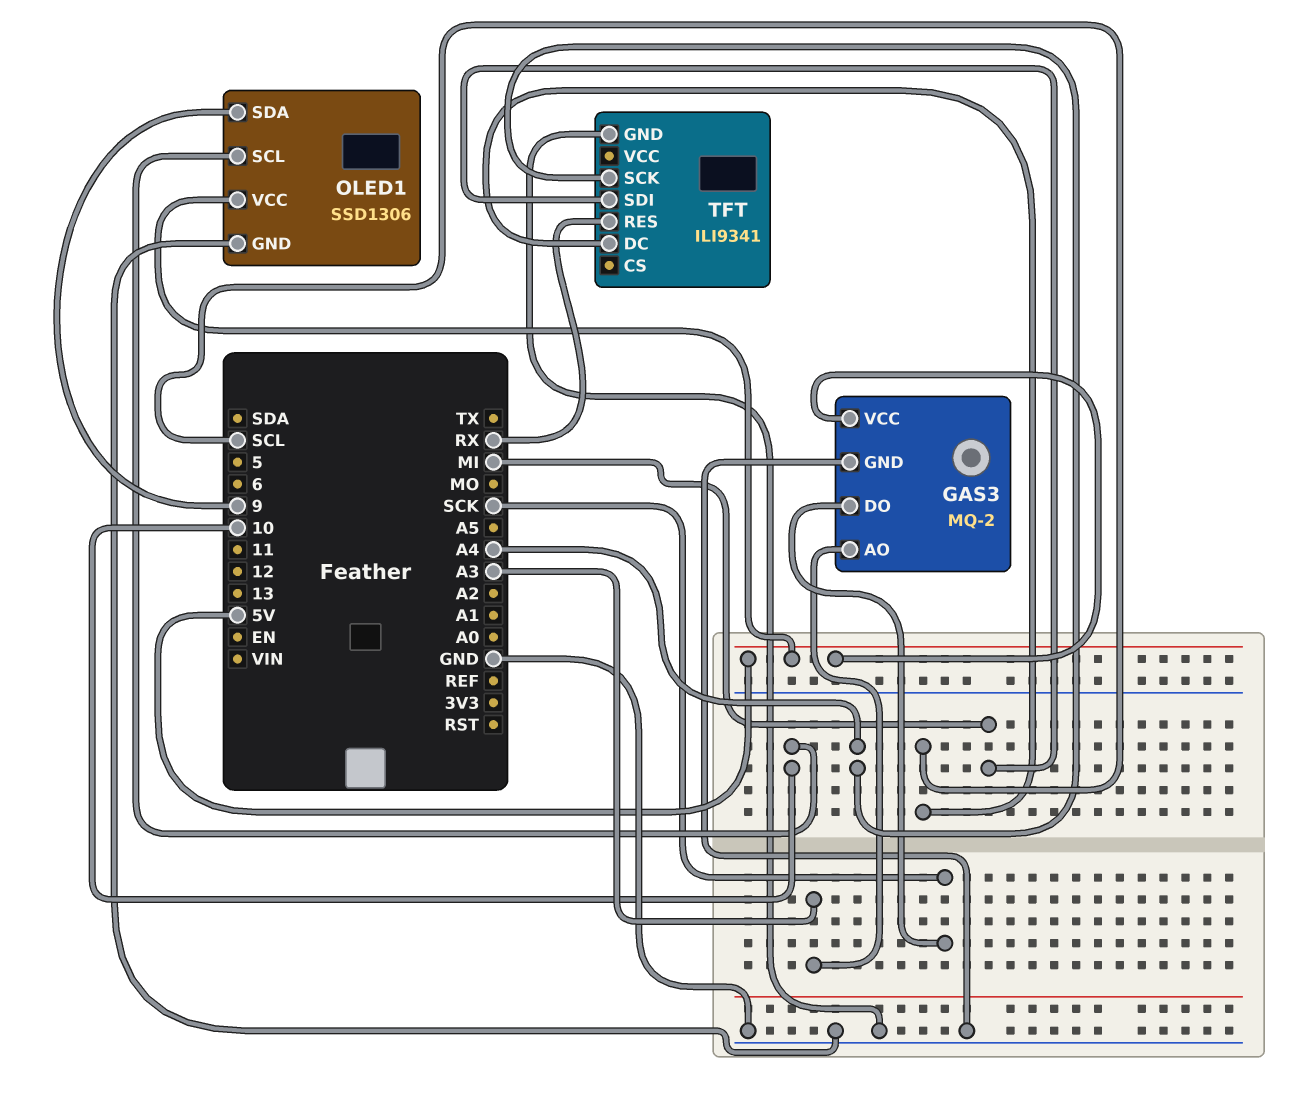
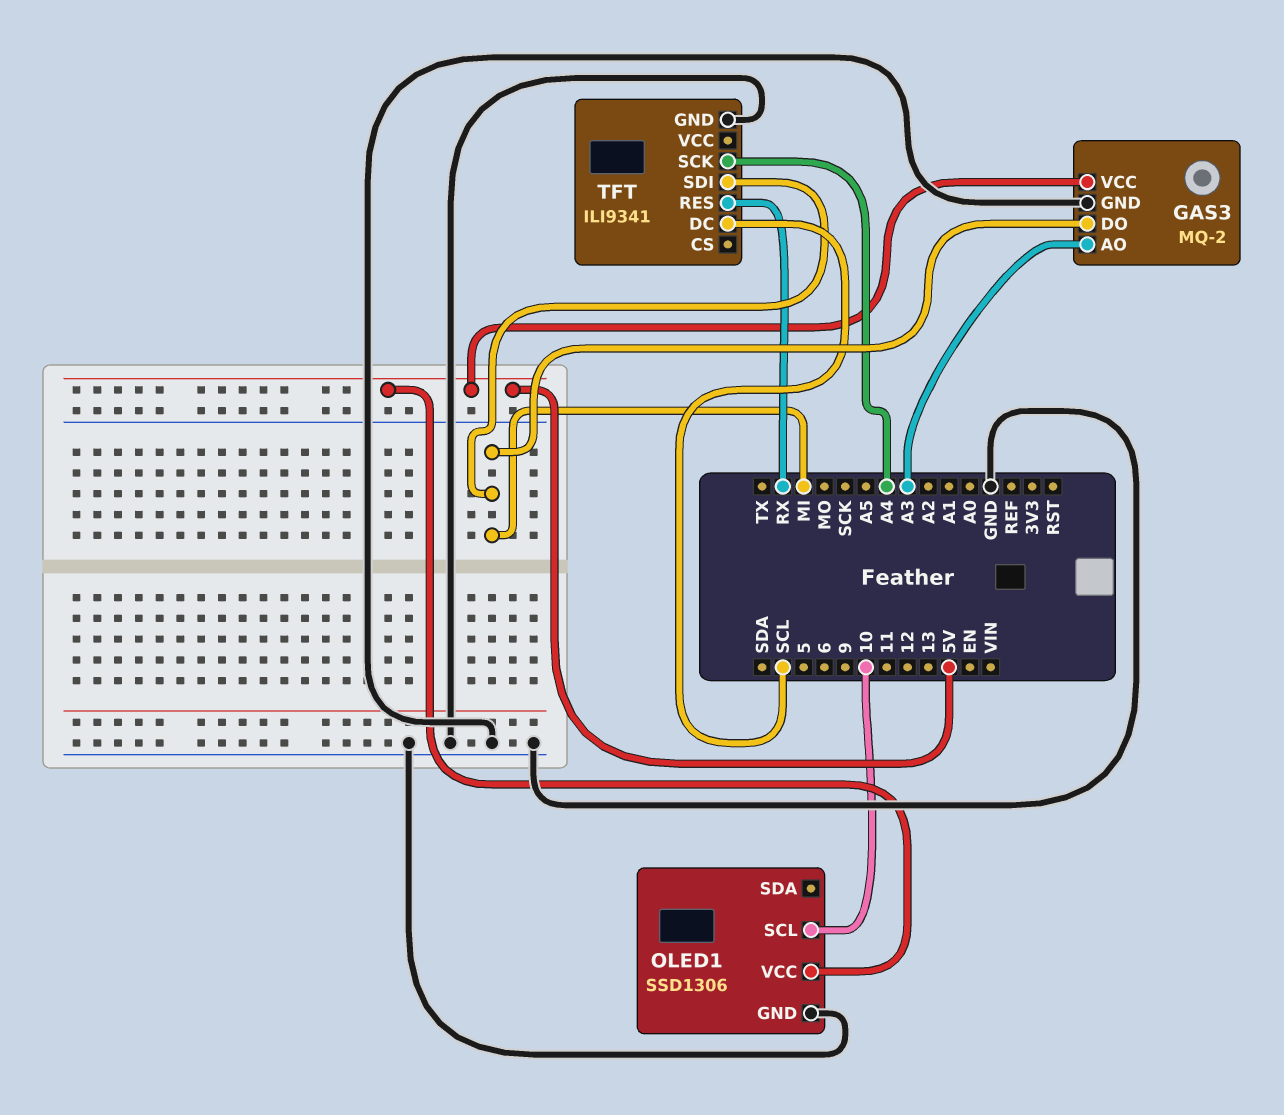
GAS3 pin DO: SCK -> MI
OLED1 pin SDA: 9 -> none

